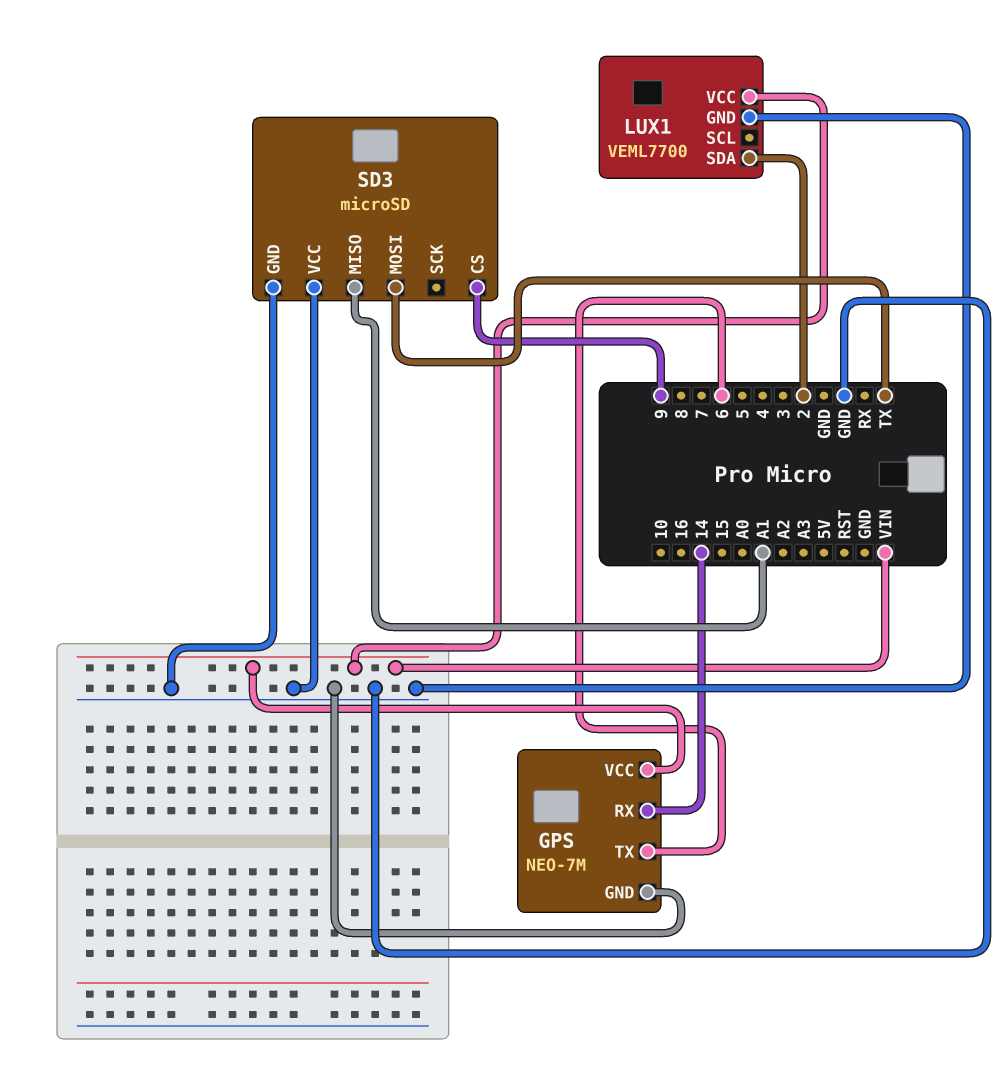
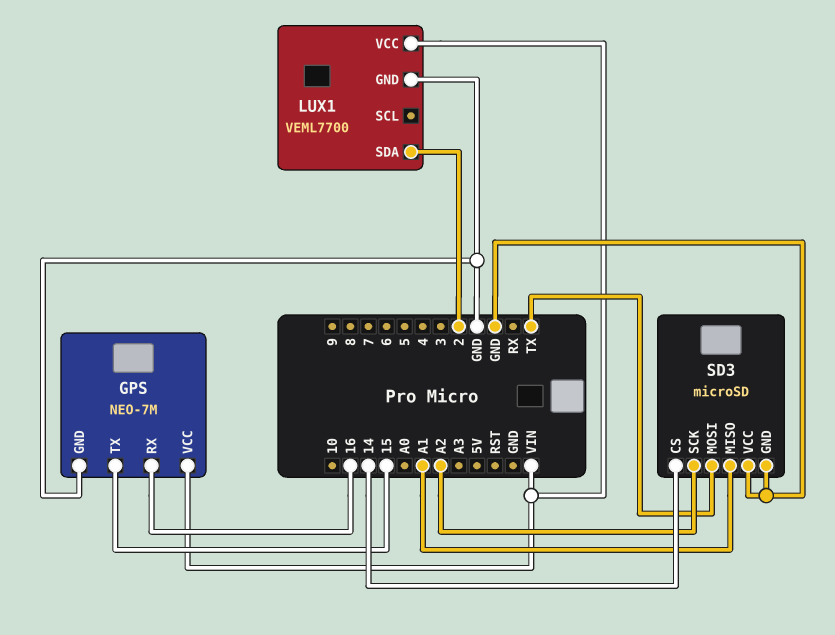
GPS pin RX: 14 -> 16
GPS pin TX: 6 -> 15
SD3 pin CS: 9 -> 14
SD3 pin SCK: none -> A2

